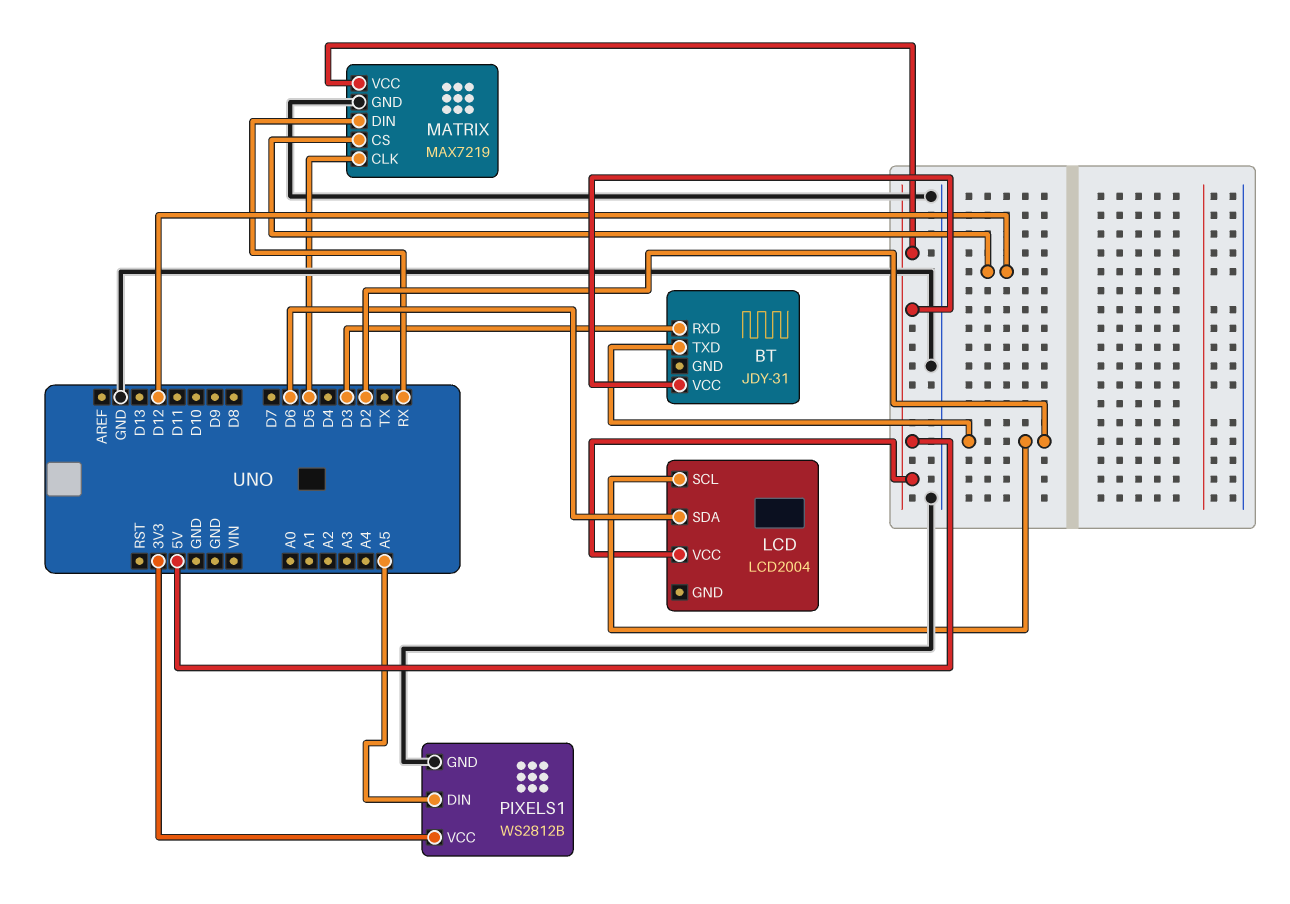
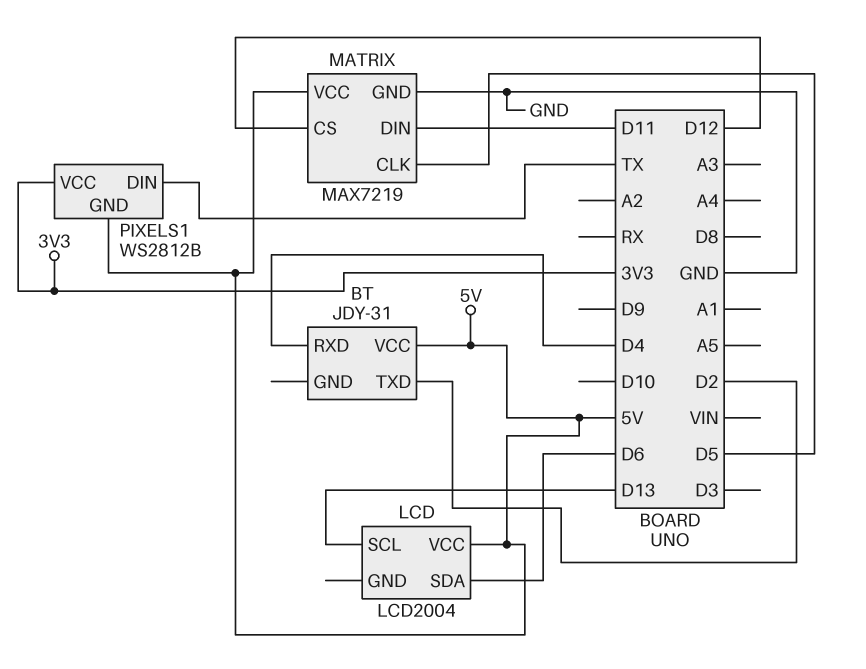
BT pin RXD: D3 -> D4
LCD pin SCL: D2 -> D13
MATRIX pin DIN: RX -> D11
PIXELS1 pin DIN: A5 -> TX
PIXELS1 pin GND: GND -> 5V

